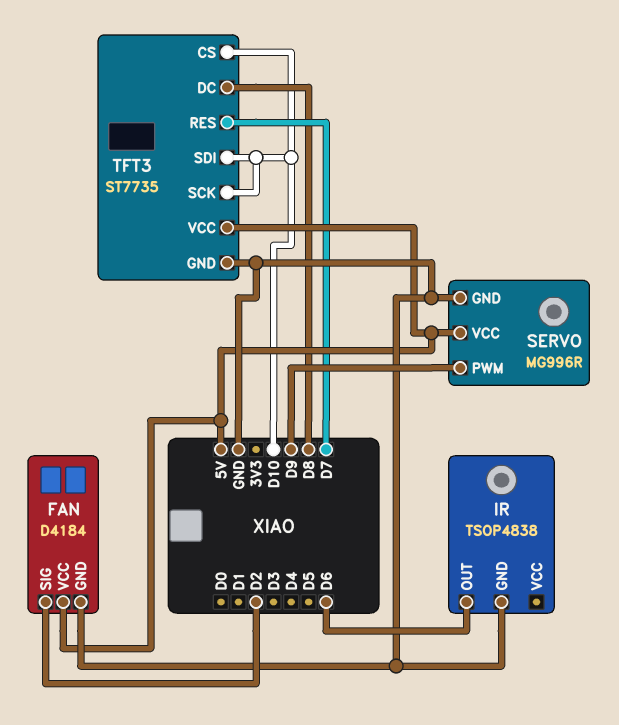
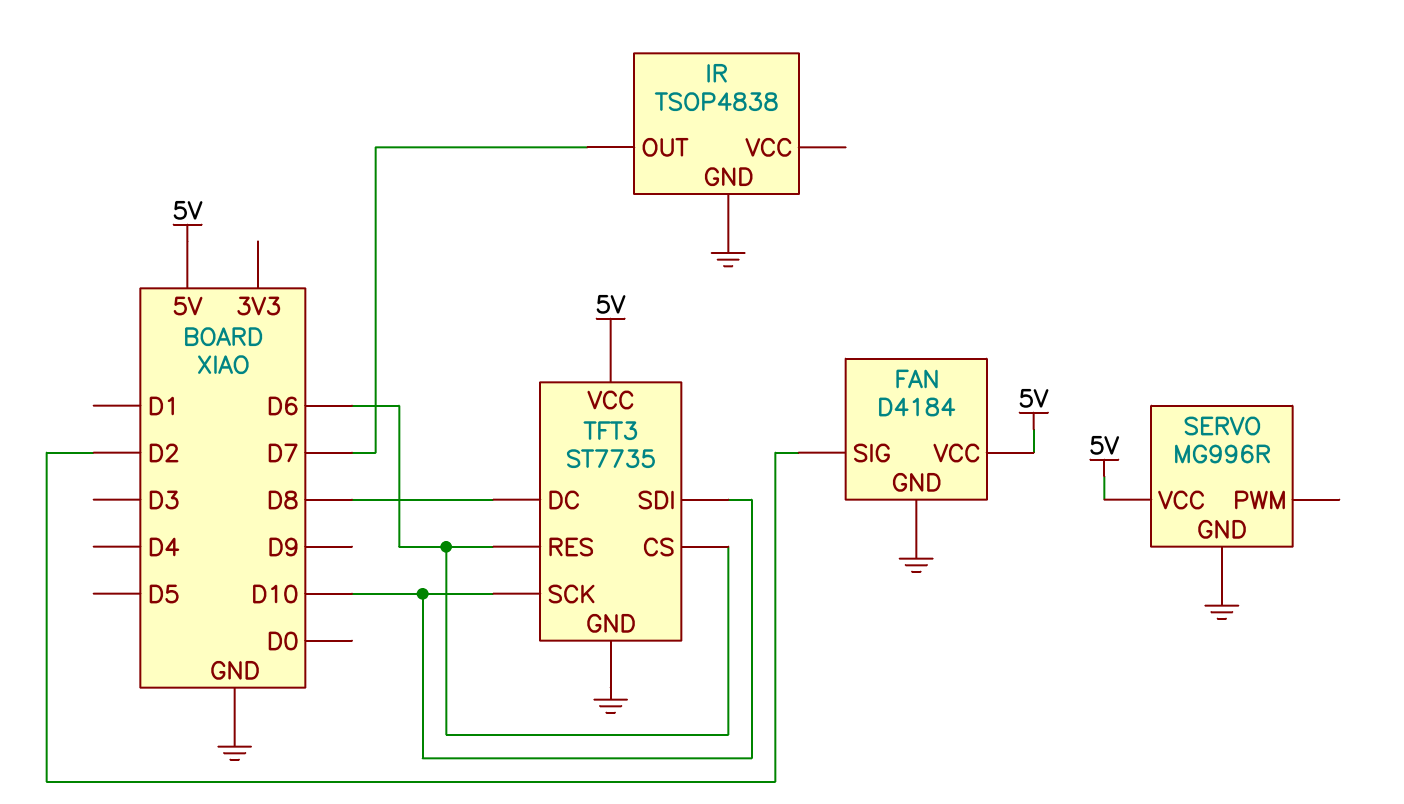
IR pin OUT: D6 -> D7
SERVO pin PWM: D9 -> none
TFT3 pin CS: D10 -> D6
TFT3 pin RES: D7 -> D6

